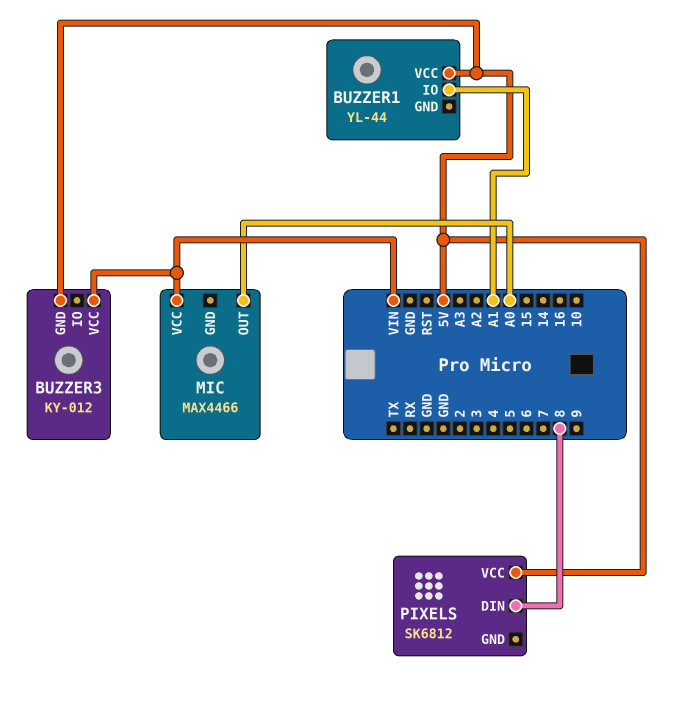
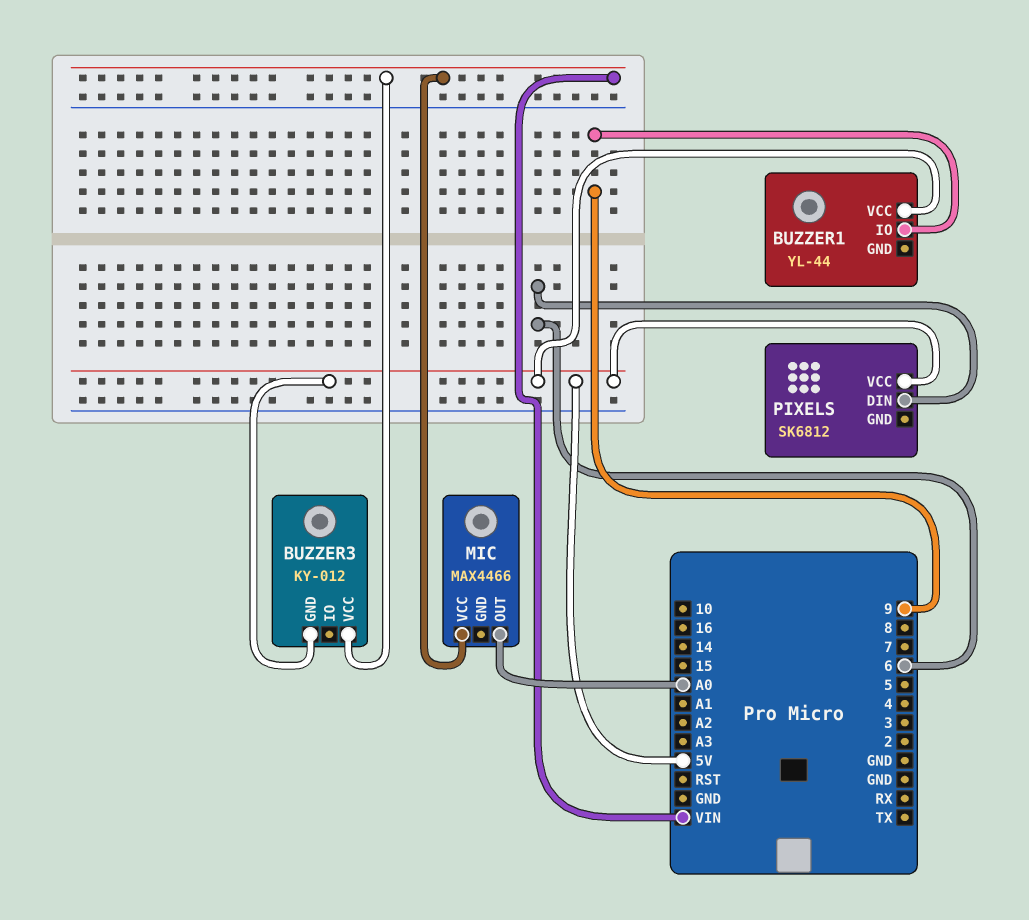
BUZZER1 pin IO: A1 -> 9
PIXELS pin DIN: 8 -> 6

